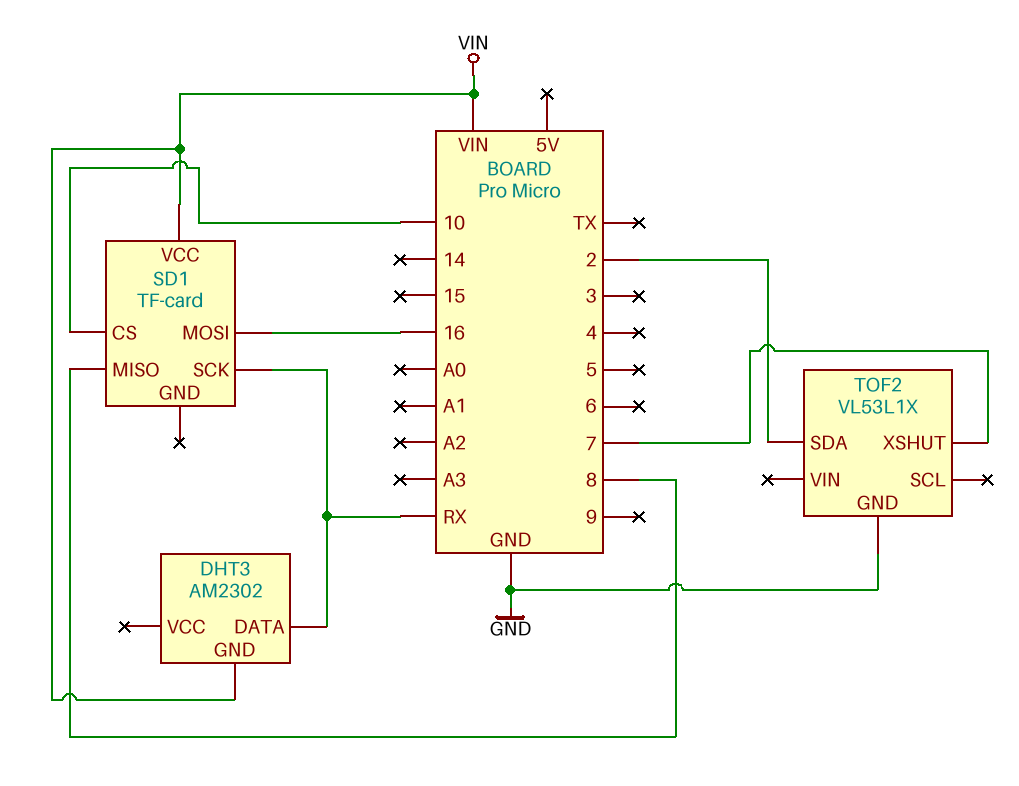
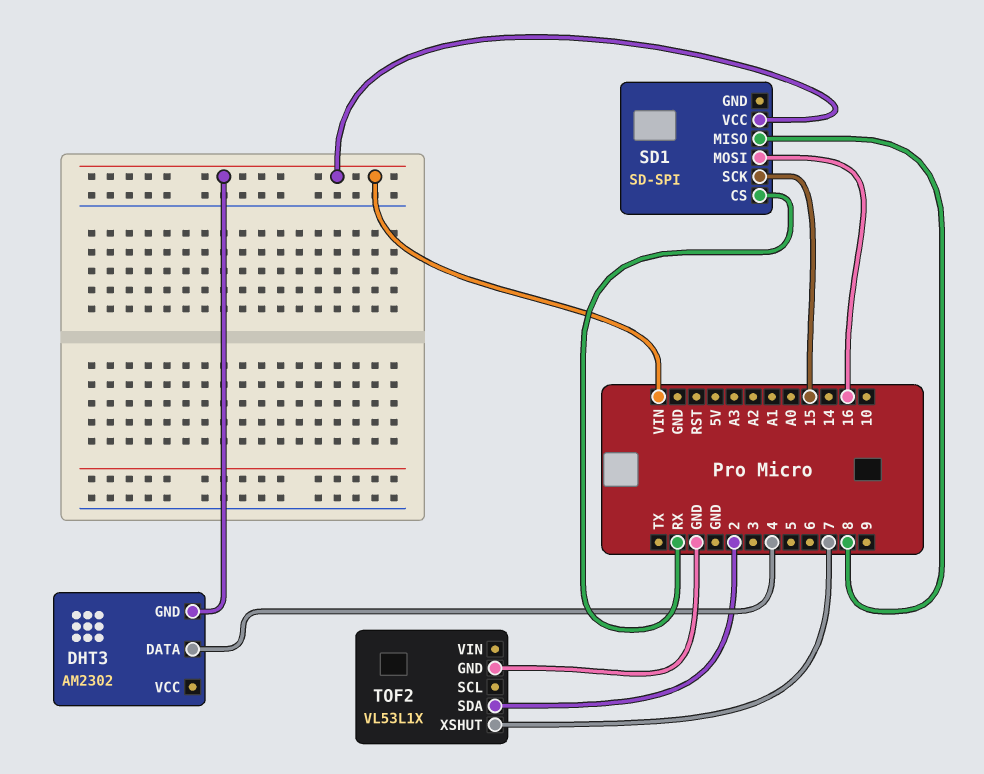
DHT3 pin DATA: RX -> 4
SD1: TF-card -> SD-SPI
SD1 pin CS: 10 -> RX
SD1 pin SCK: RX -> 15

